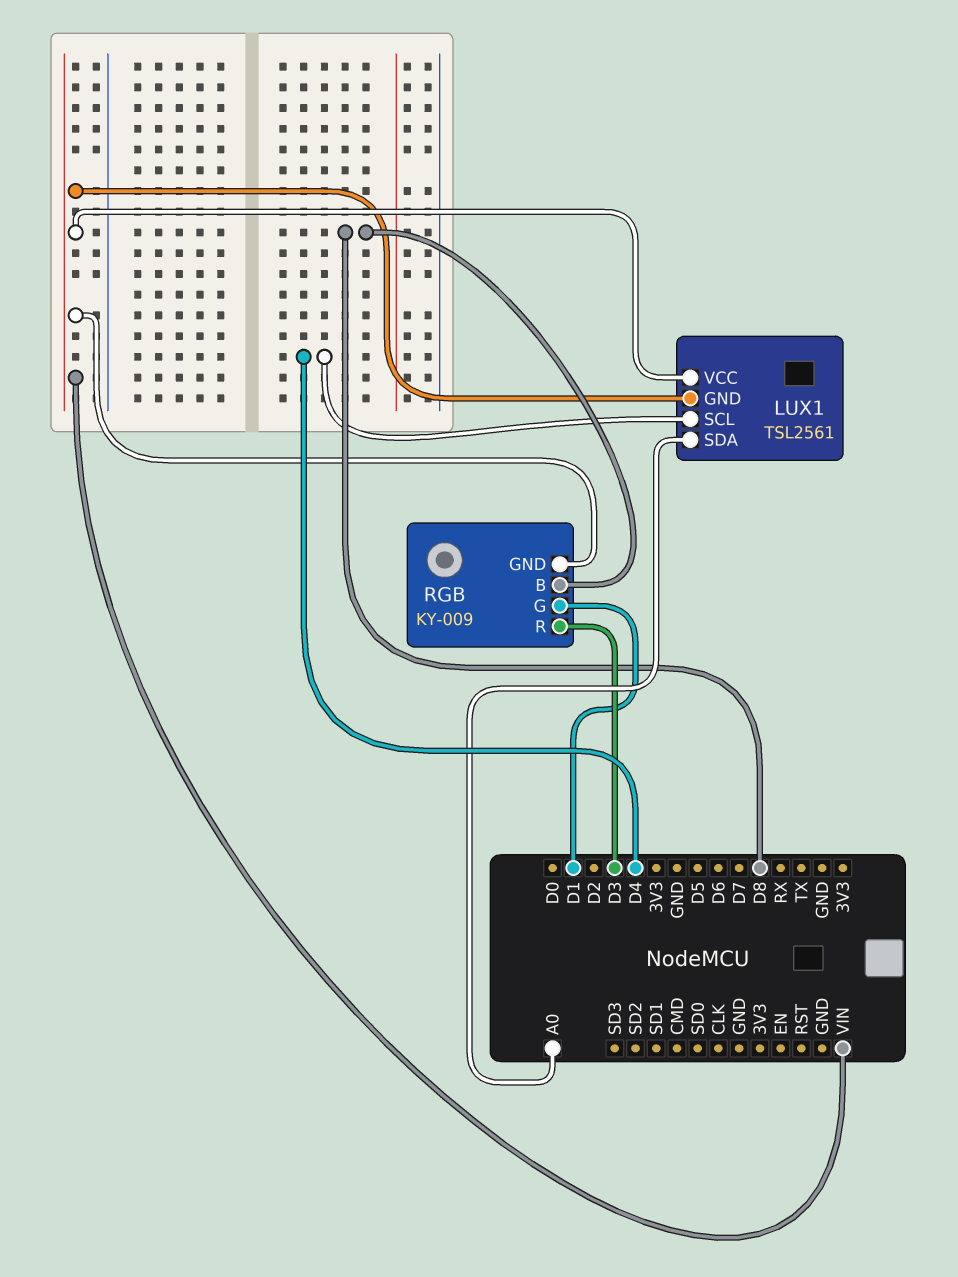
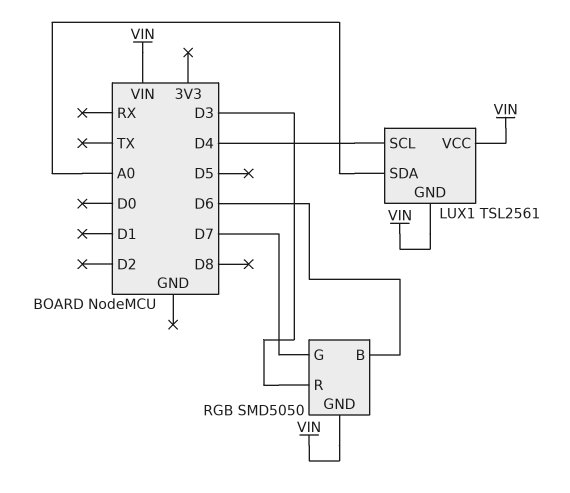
RGB: KY-009 -> SMD5050
RGB pin B: D8 -> D6
RGB pin G: D1 -> D7

